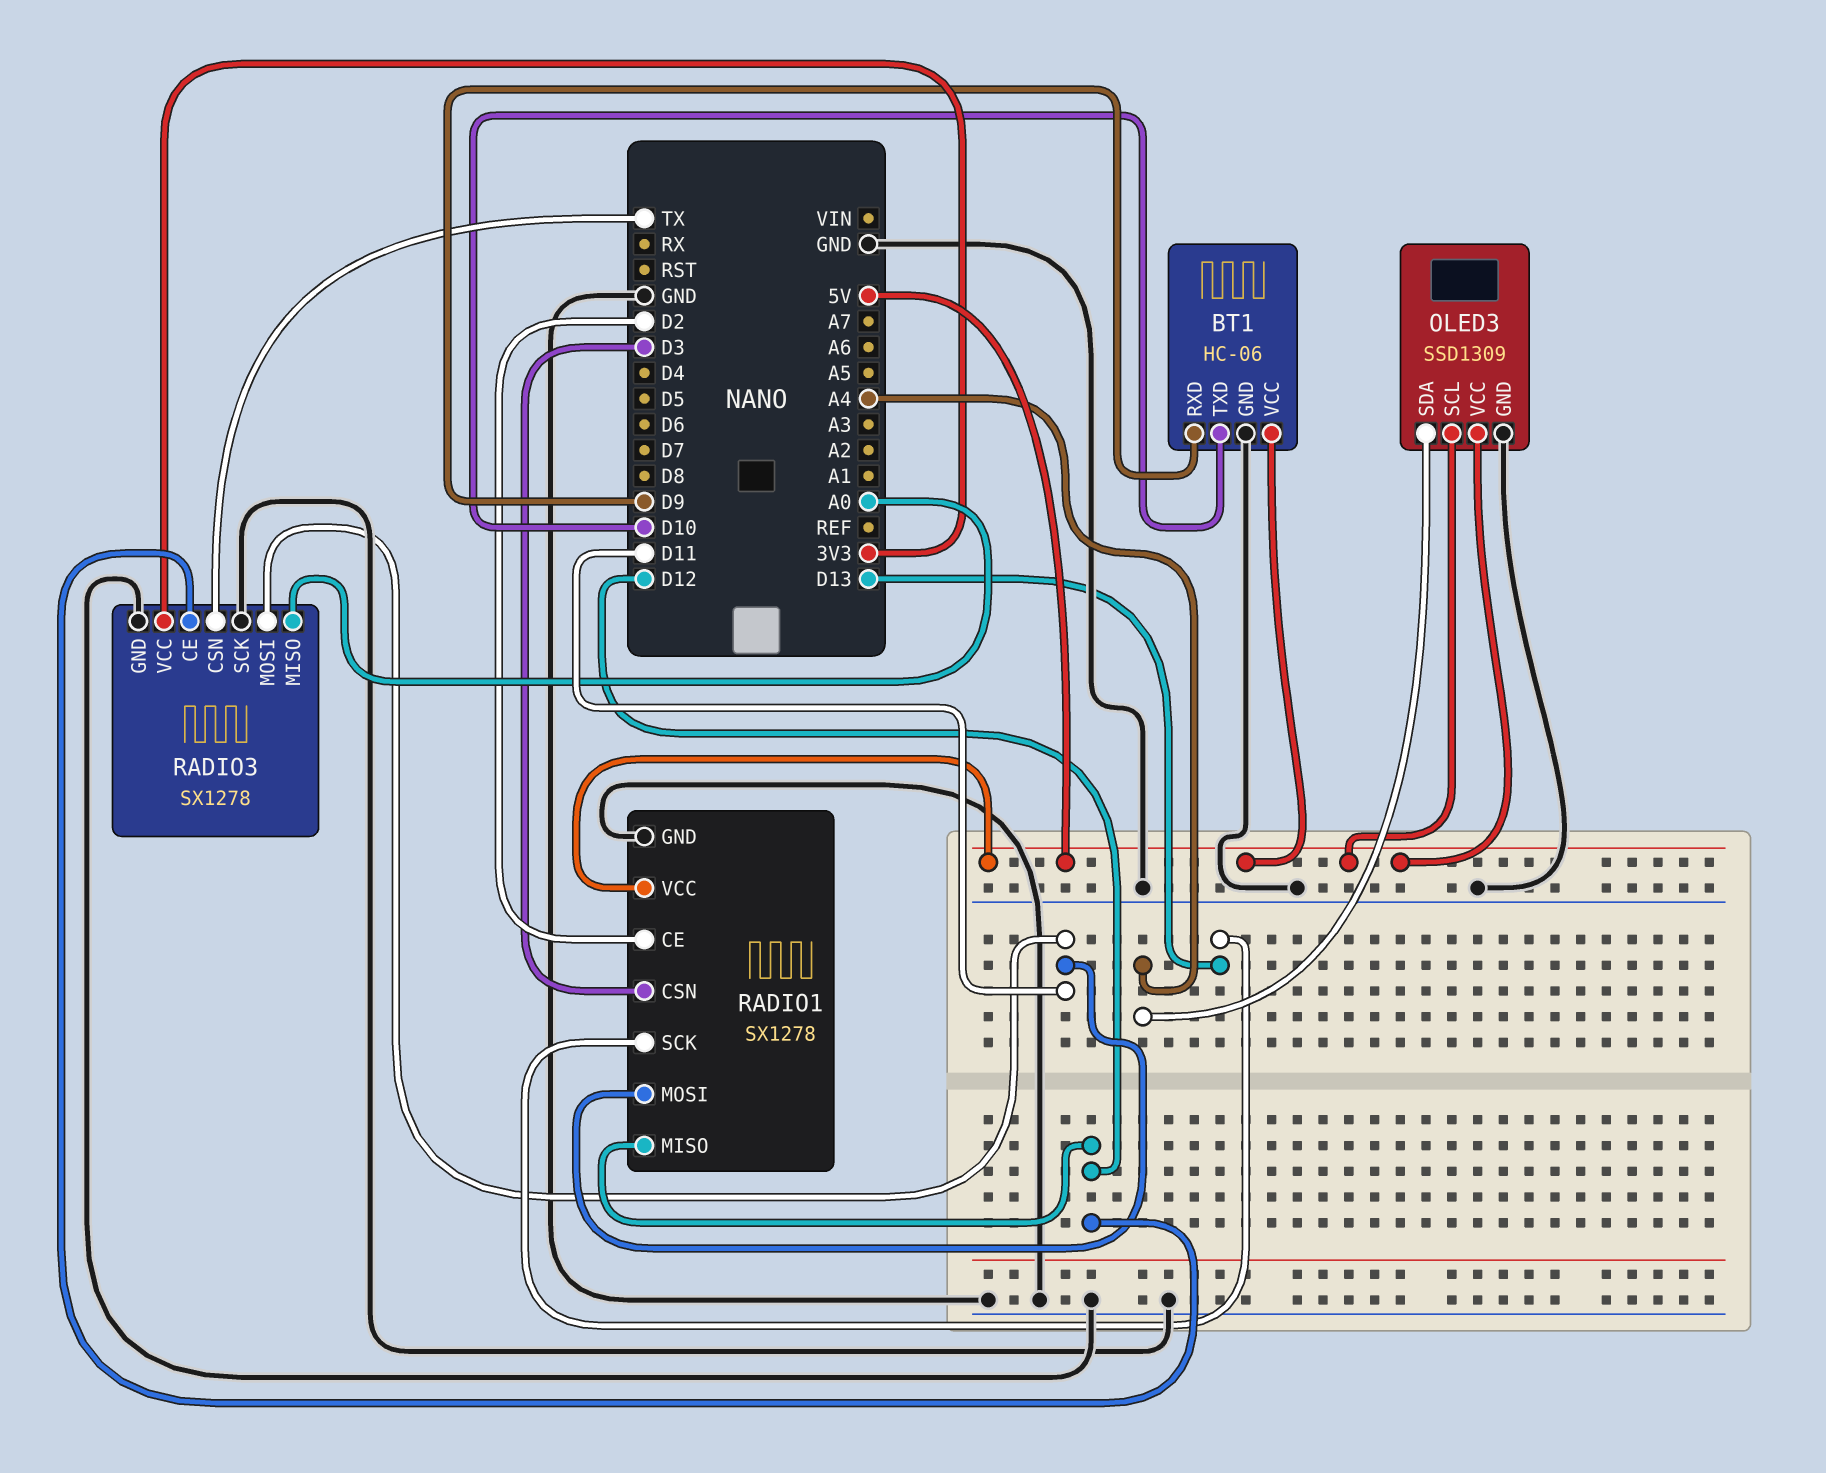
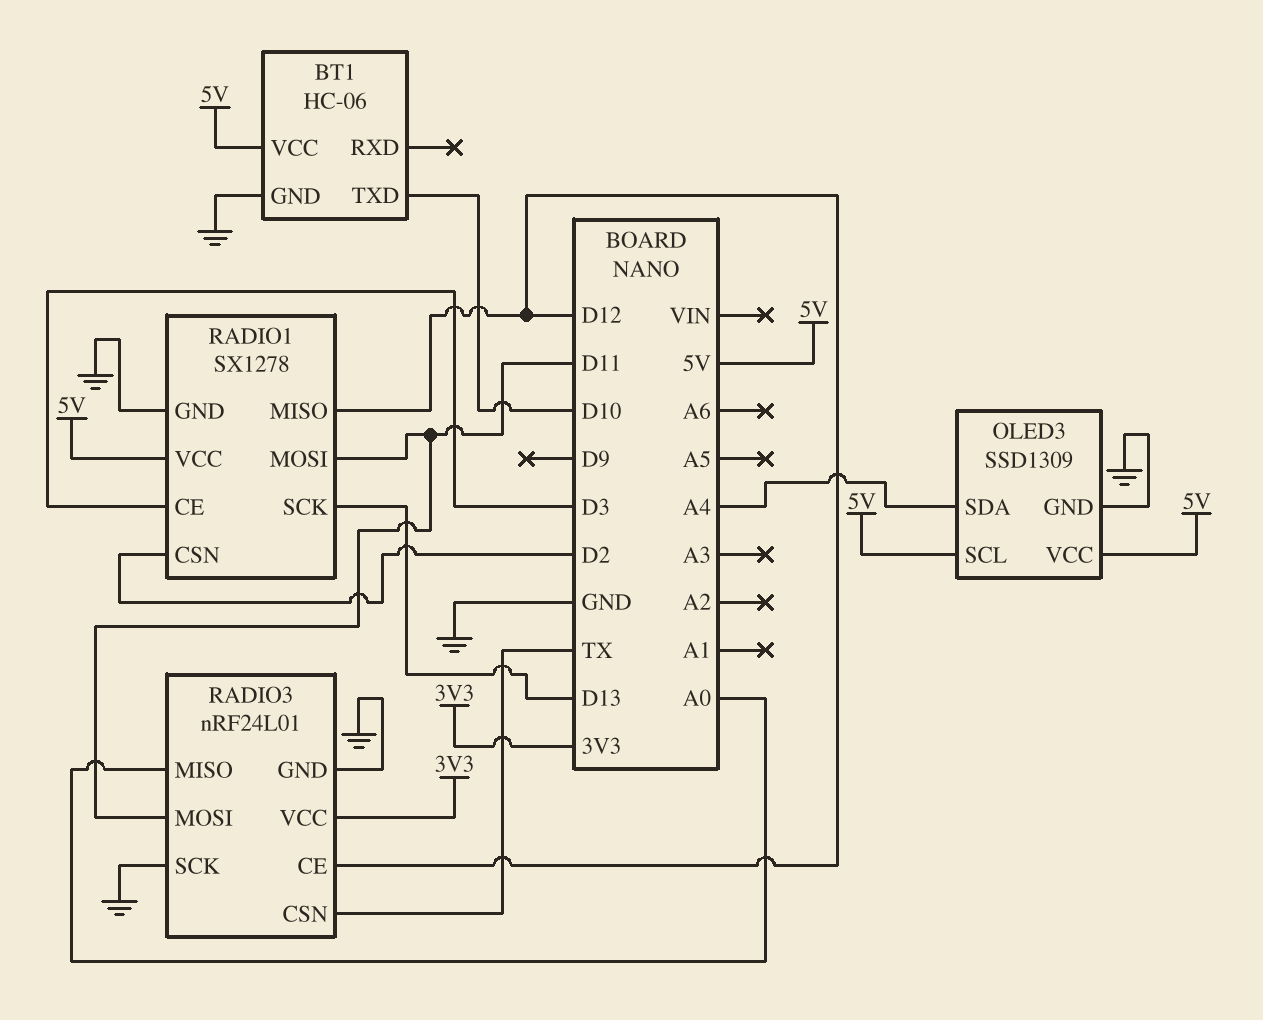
BT1 pin RXD: D9 -> none
RADIO1 pin CE: D2 -> D3
RADIO1 pin CSN: D3 -> D2
RADIO3: SX1278 -> nRF24L01

